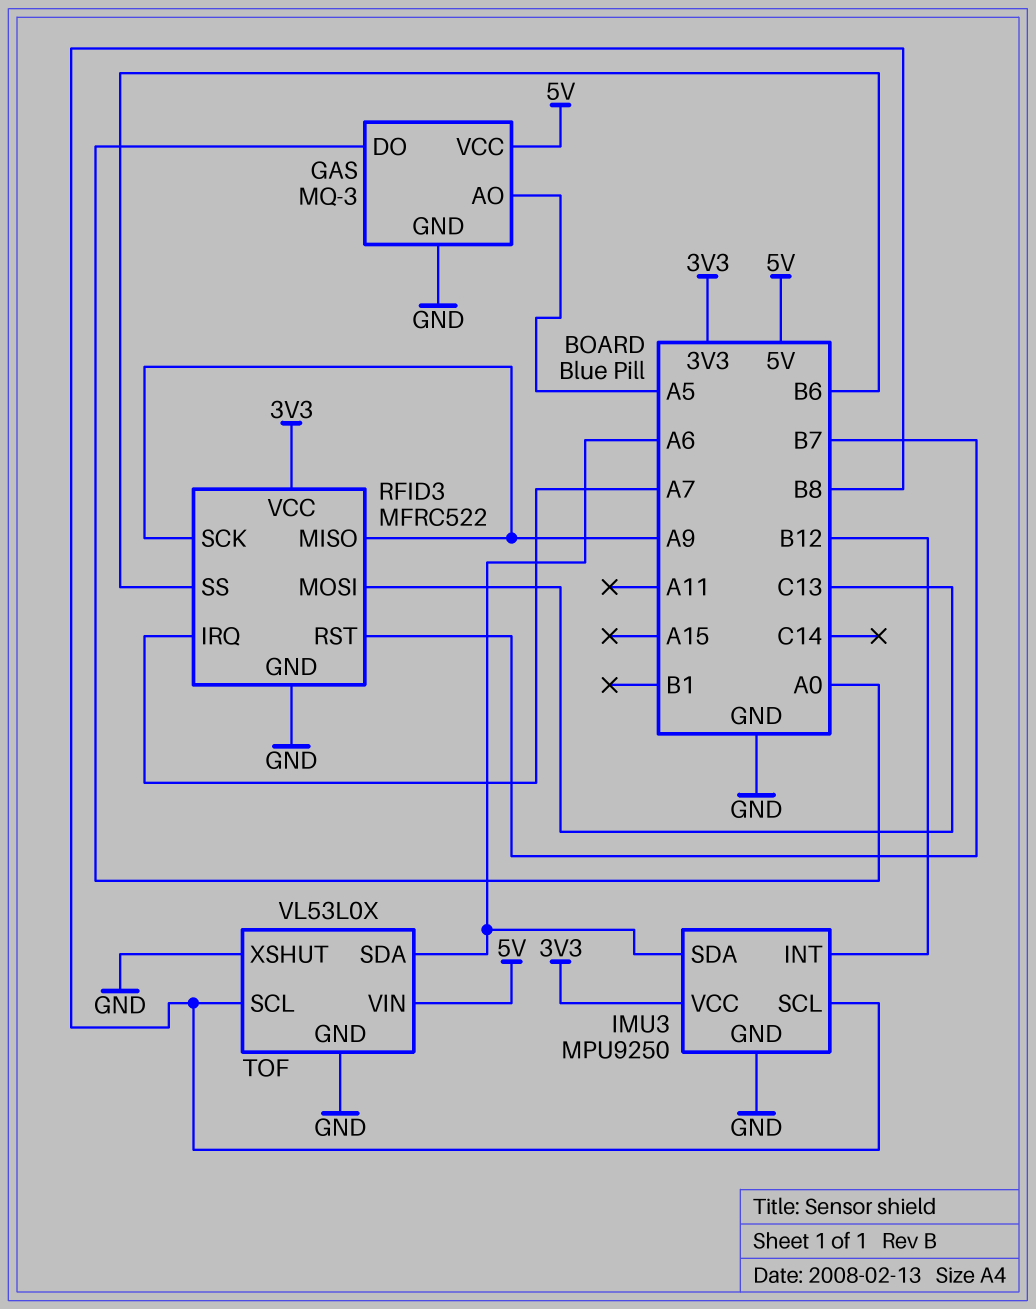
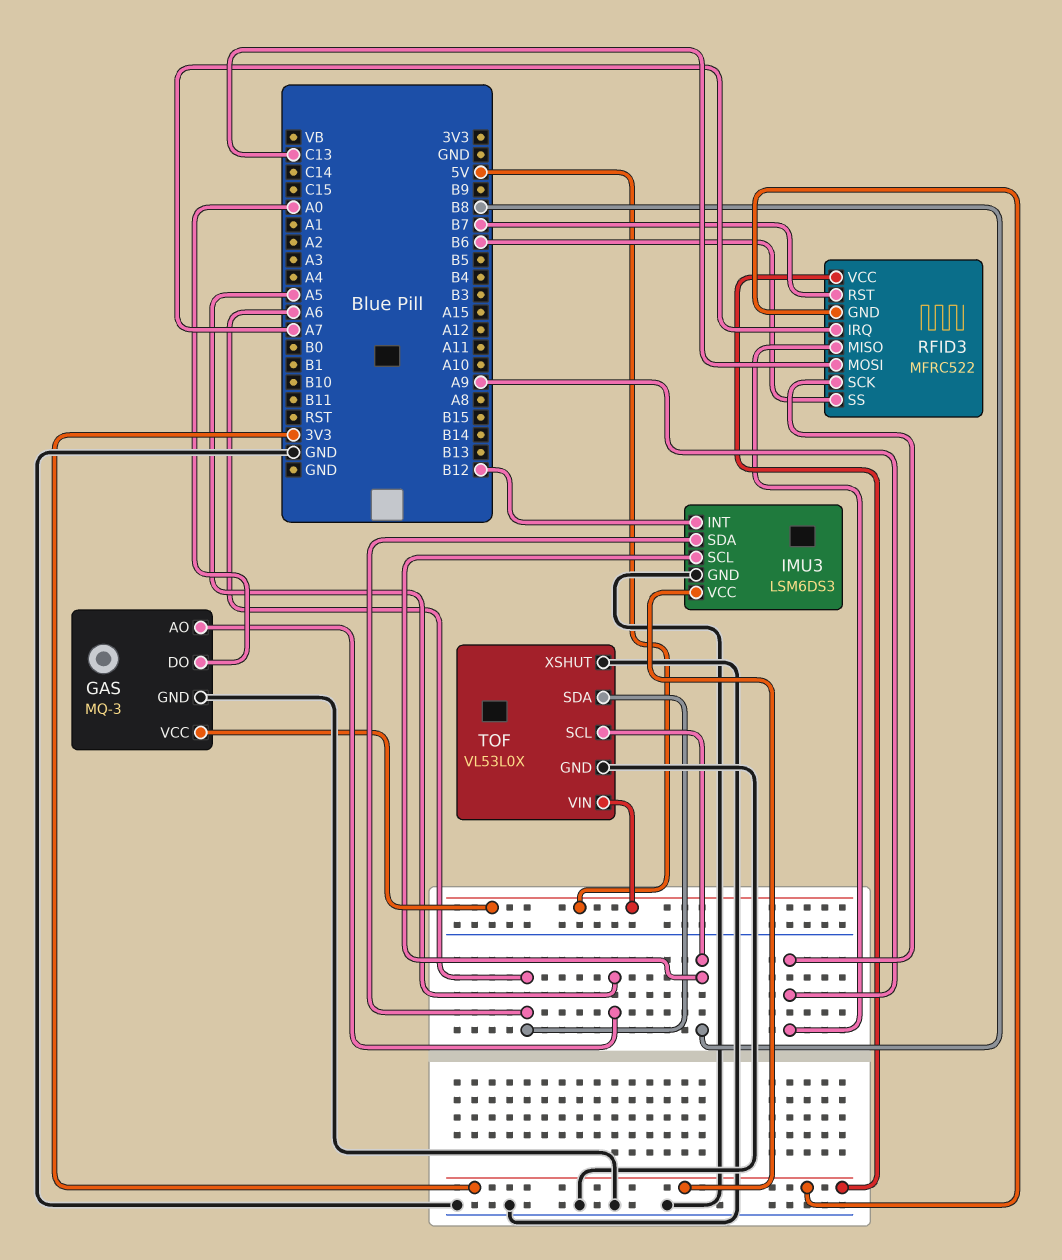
IMU3: MPU9250 -> LSM6DS3
RFID3 pin GND: GND -> 3V3

